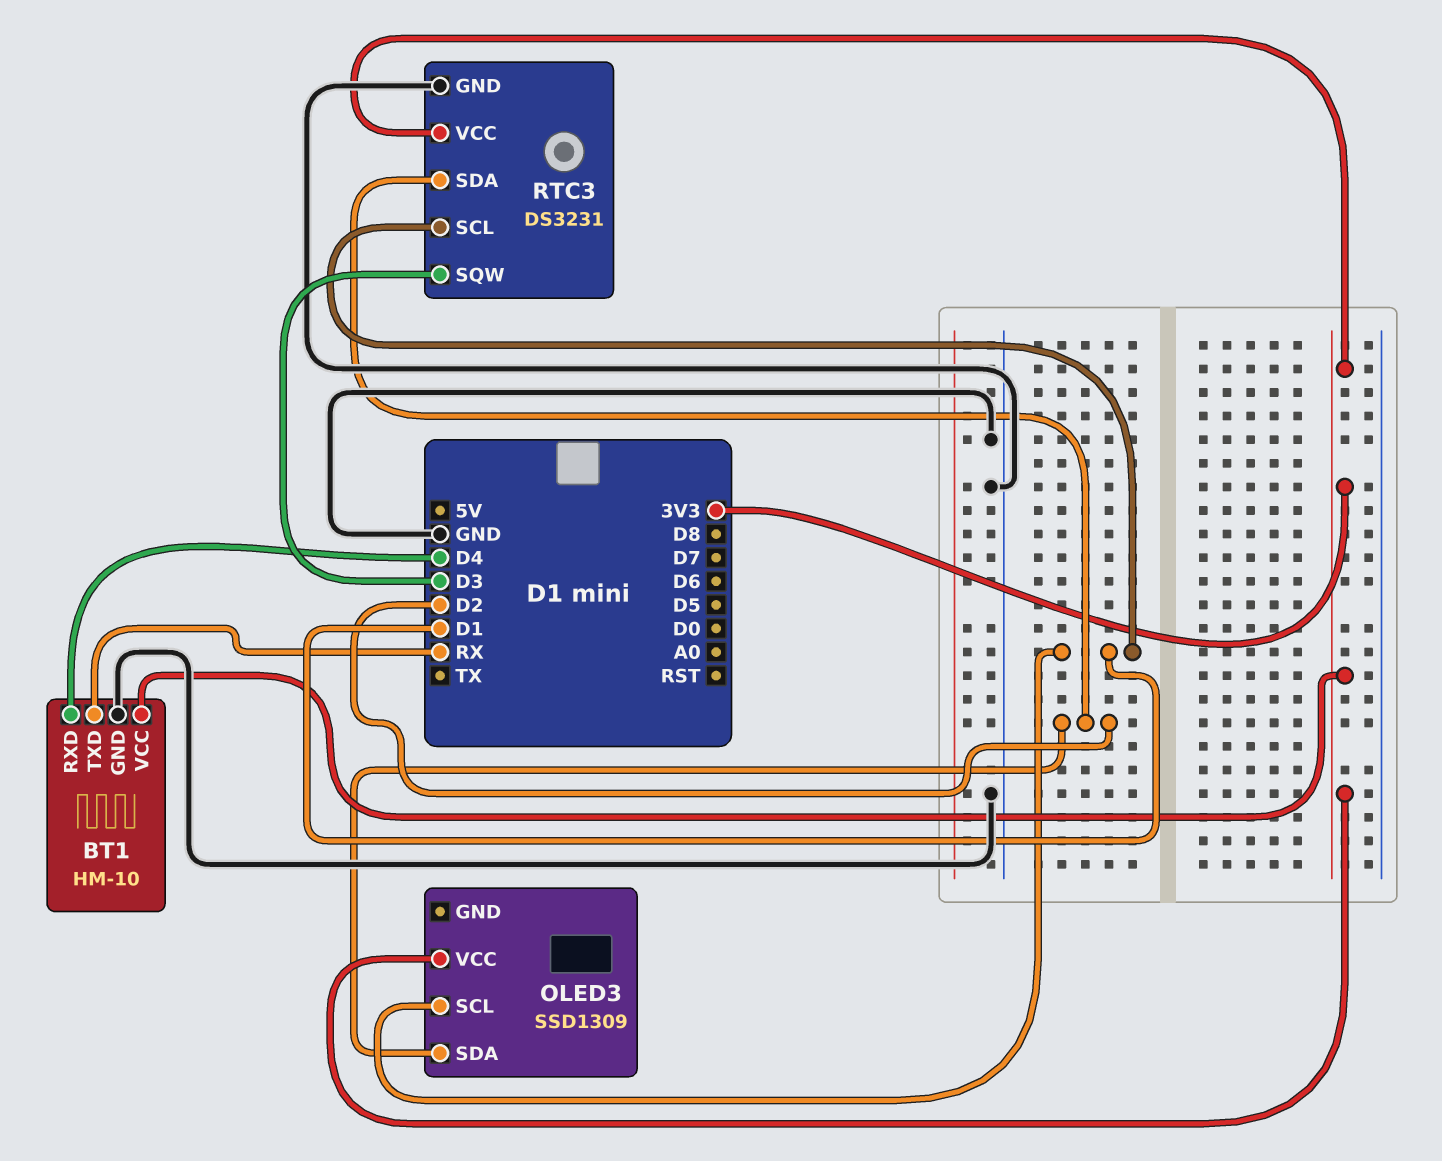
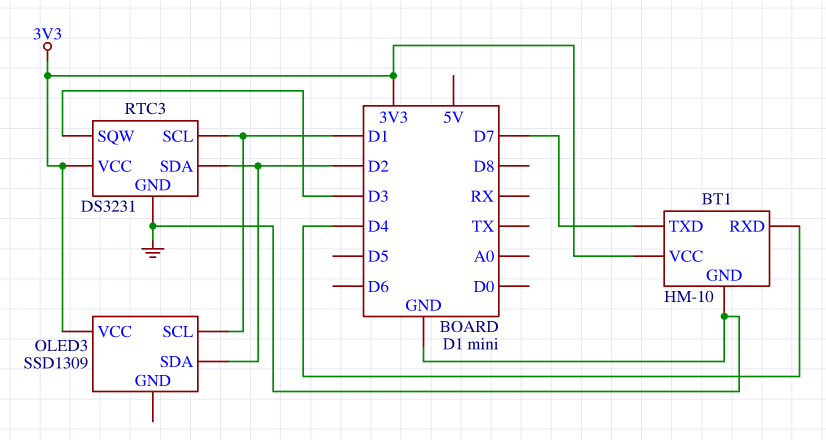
BT1 pin TXD: RX -> D7

